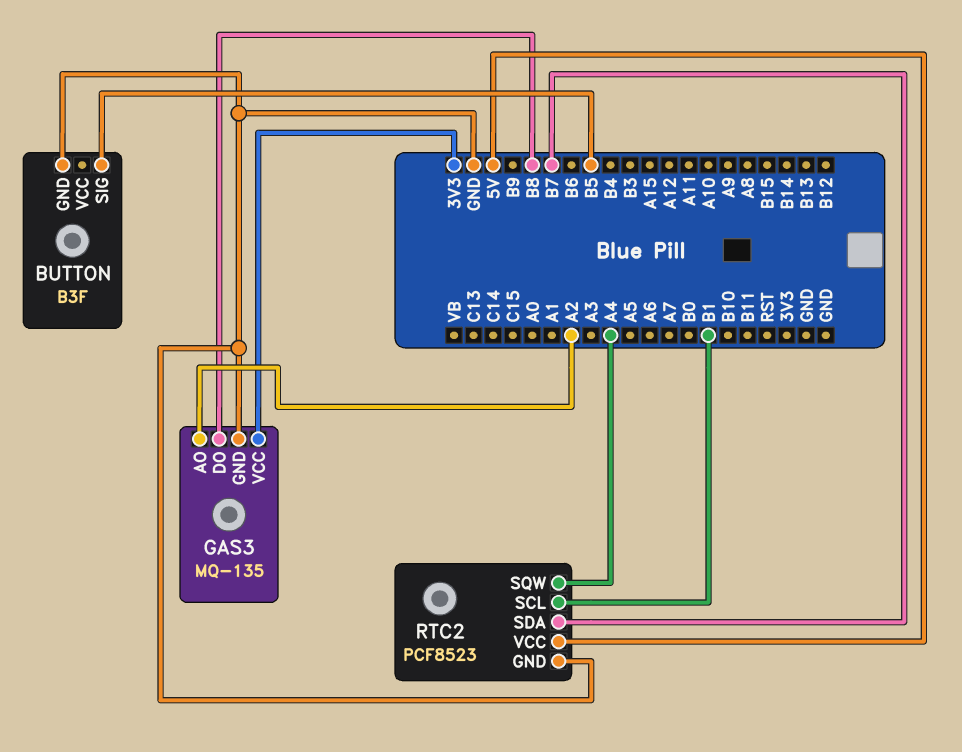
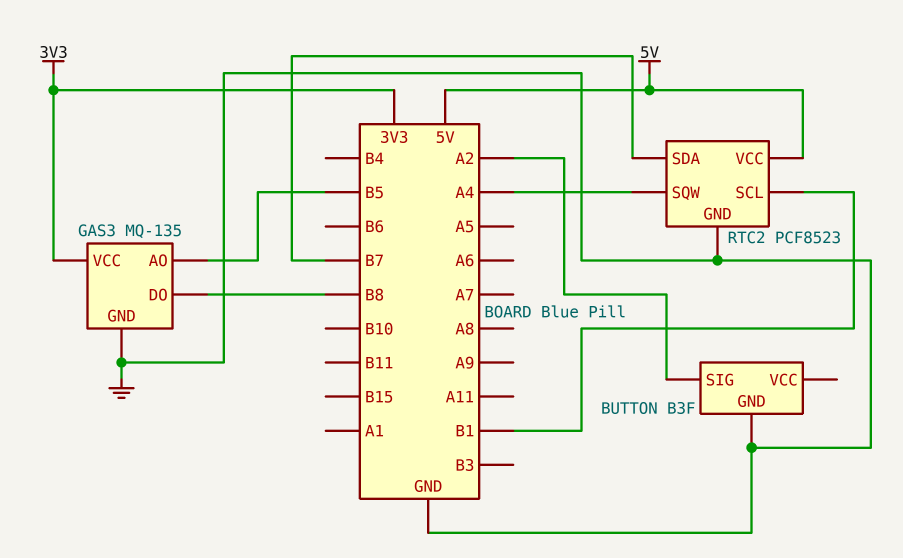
BUTTON pin SIG: B5 -> A2
GAS3 pin AO: A2 -> B5

